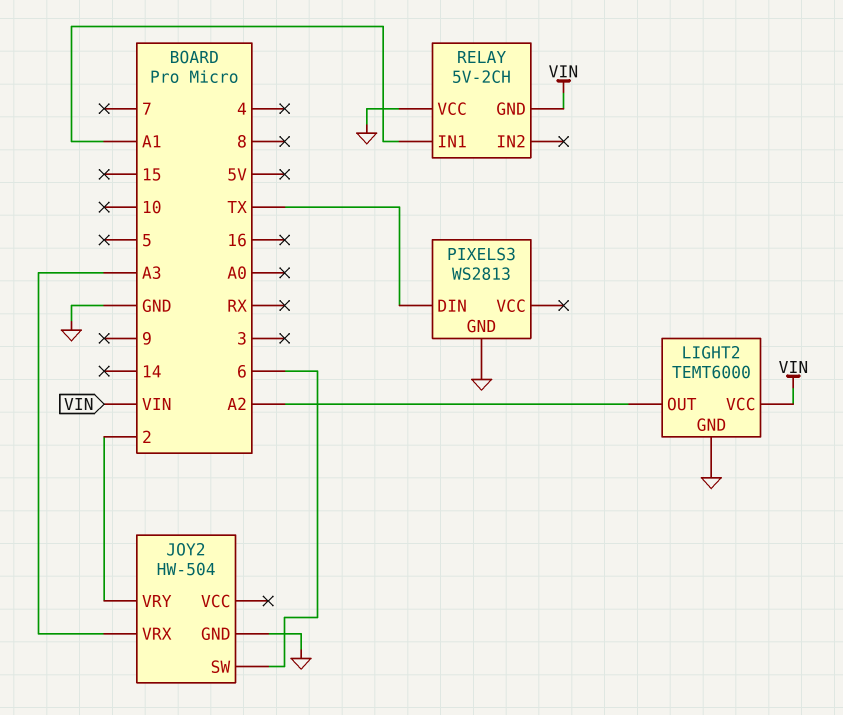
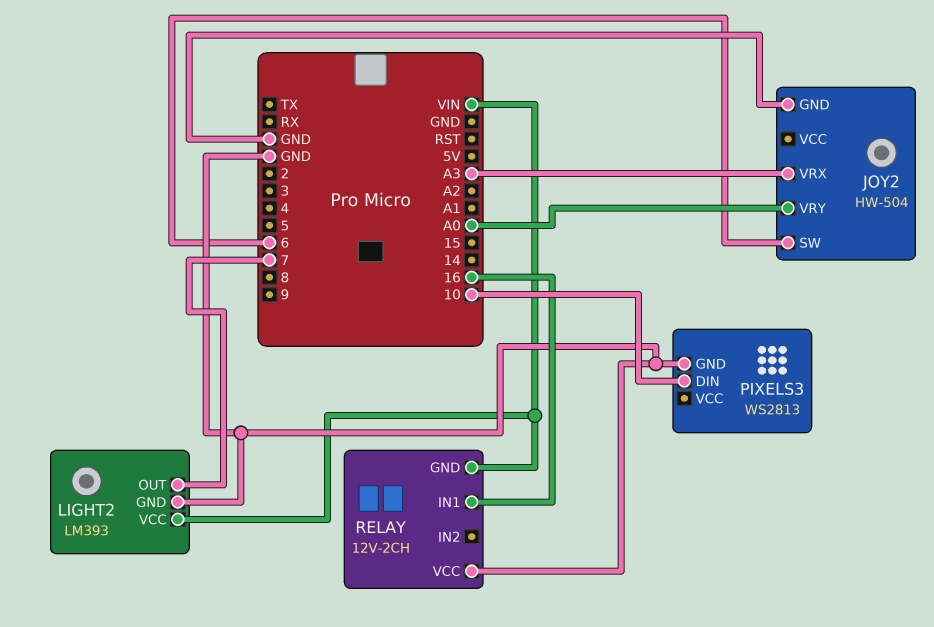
JOY2 pin VRY: 2 -> A0
LIGHT2: TEMT6000 -> LM393
LIGHT2 pin OUT: A2 -> 7
PIXELS3 pin DIN: TX -> 10
RELAY: 5V-2CH -> 12V-2CH
RELAY pin IN1: A1 -> 16

